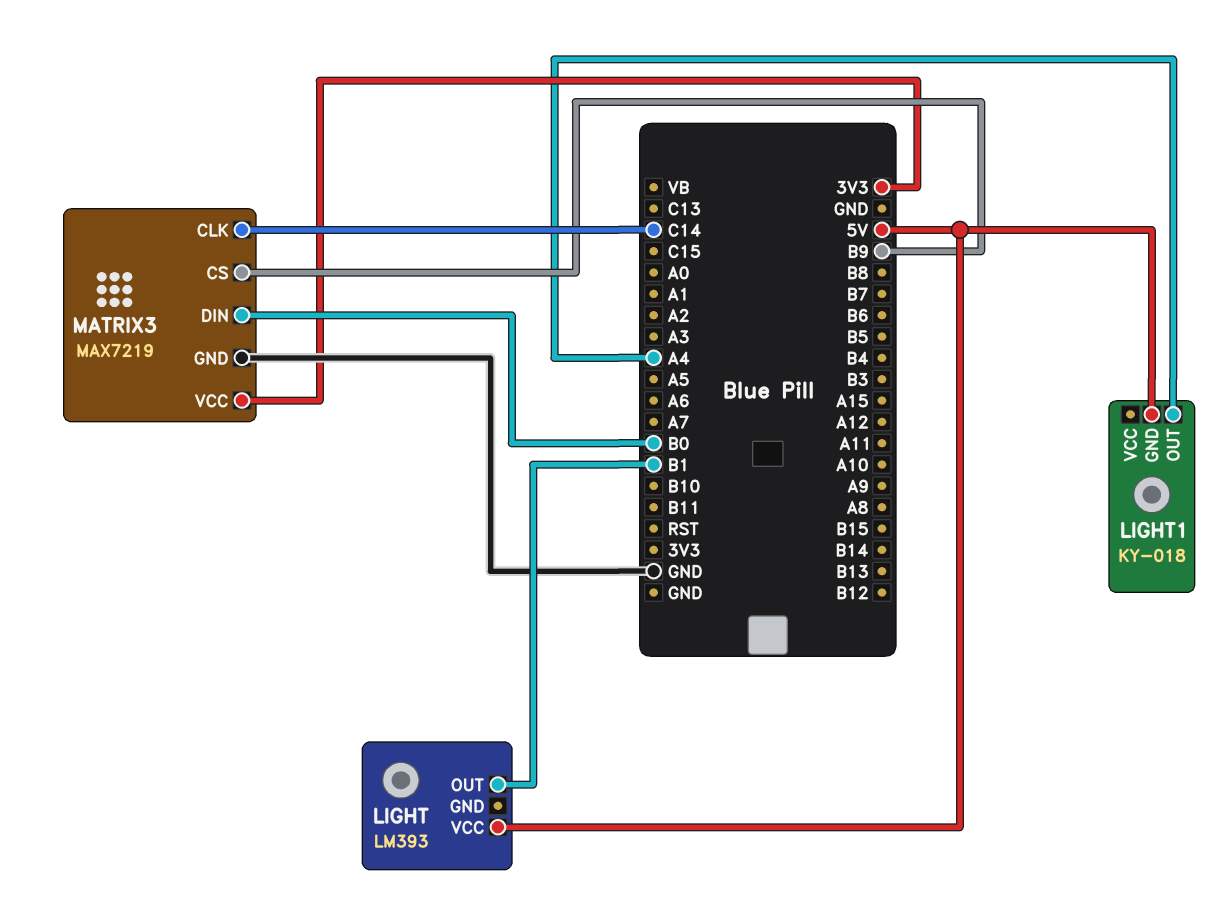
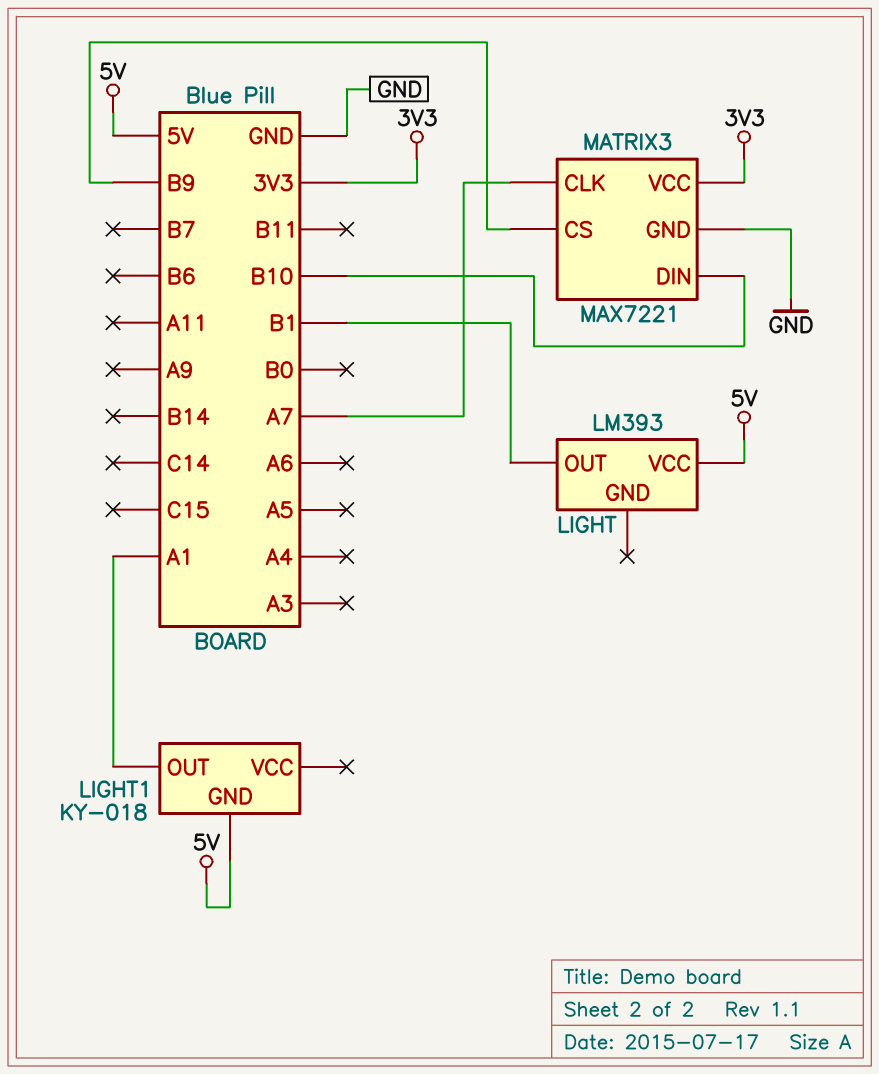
LIGHT1 pin OUT: A4 -> A1
MATRIX3: MAX7219 -> MAX7221
MATRIX3 pin CLK: C14 -> A7
MATRIX3 pin DIN: B0 -> B10

